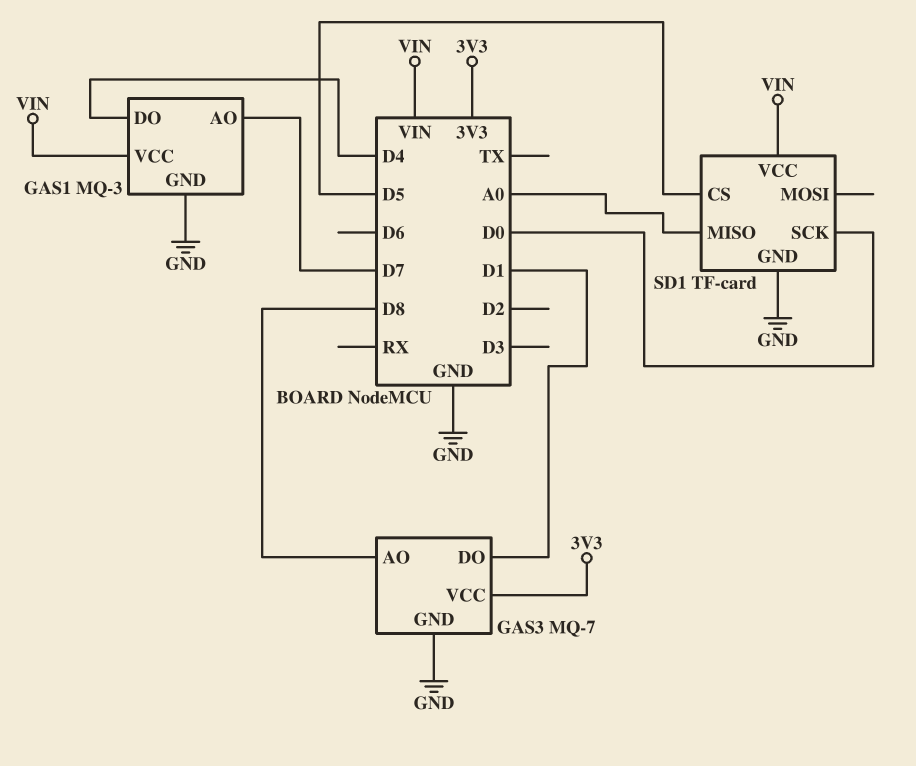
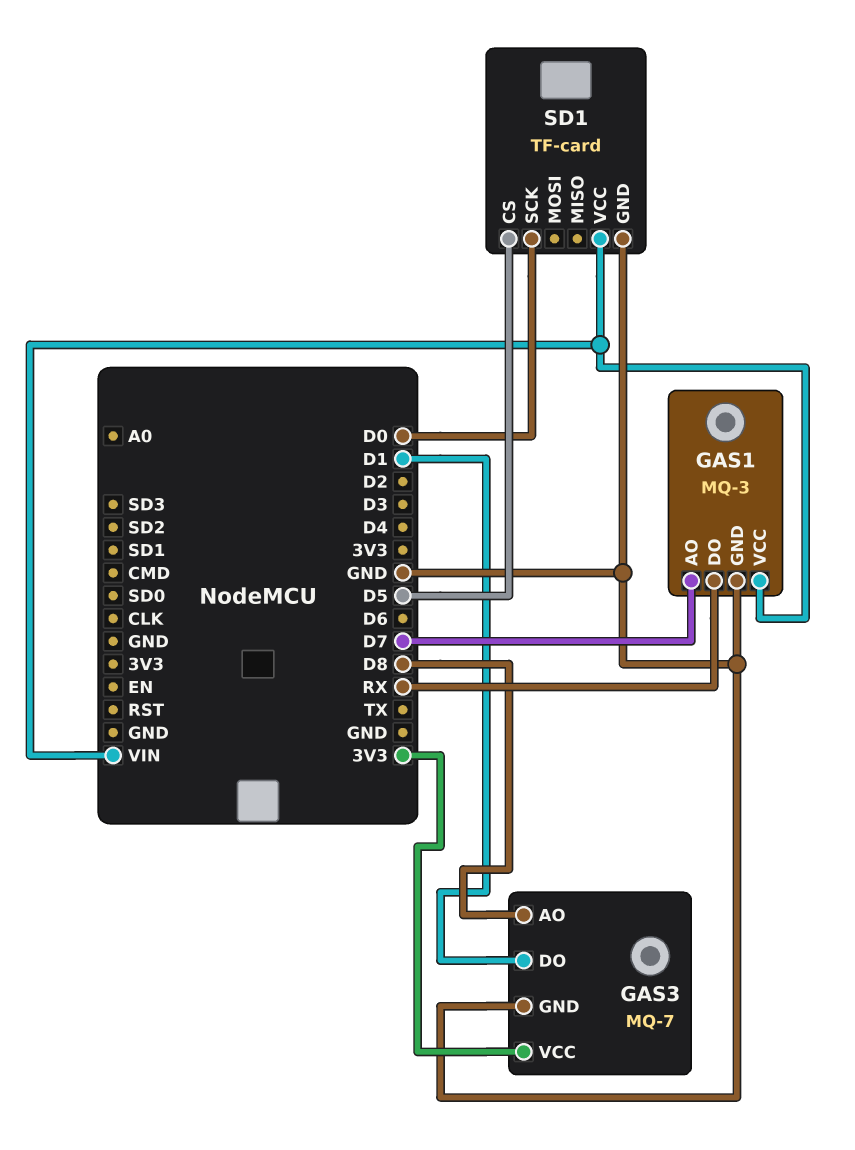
GAS1 pin DO: D4 -> RX
SD1 pin MISO: A0 -> none

